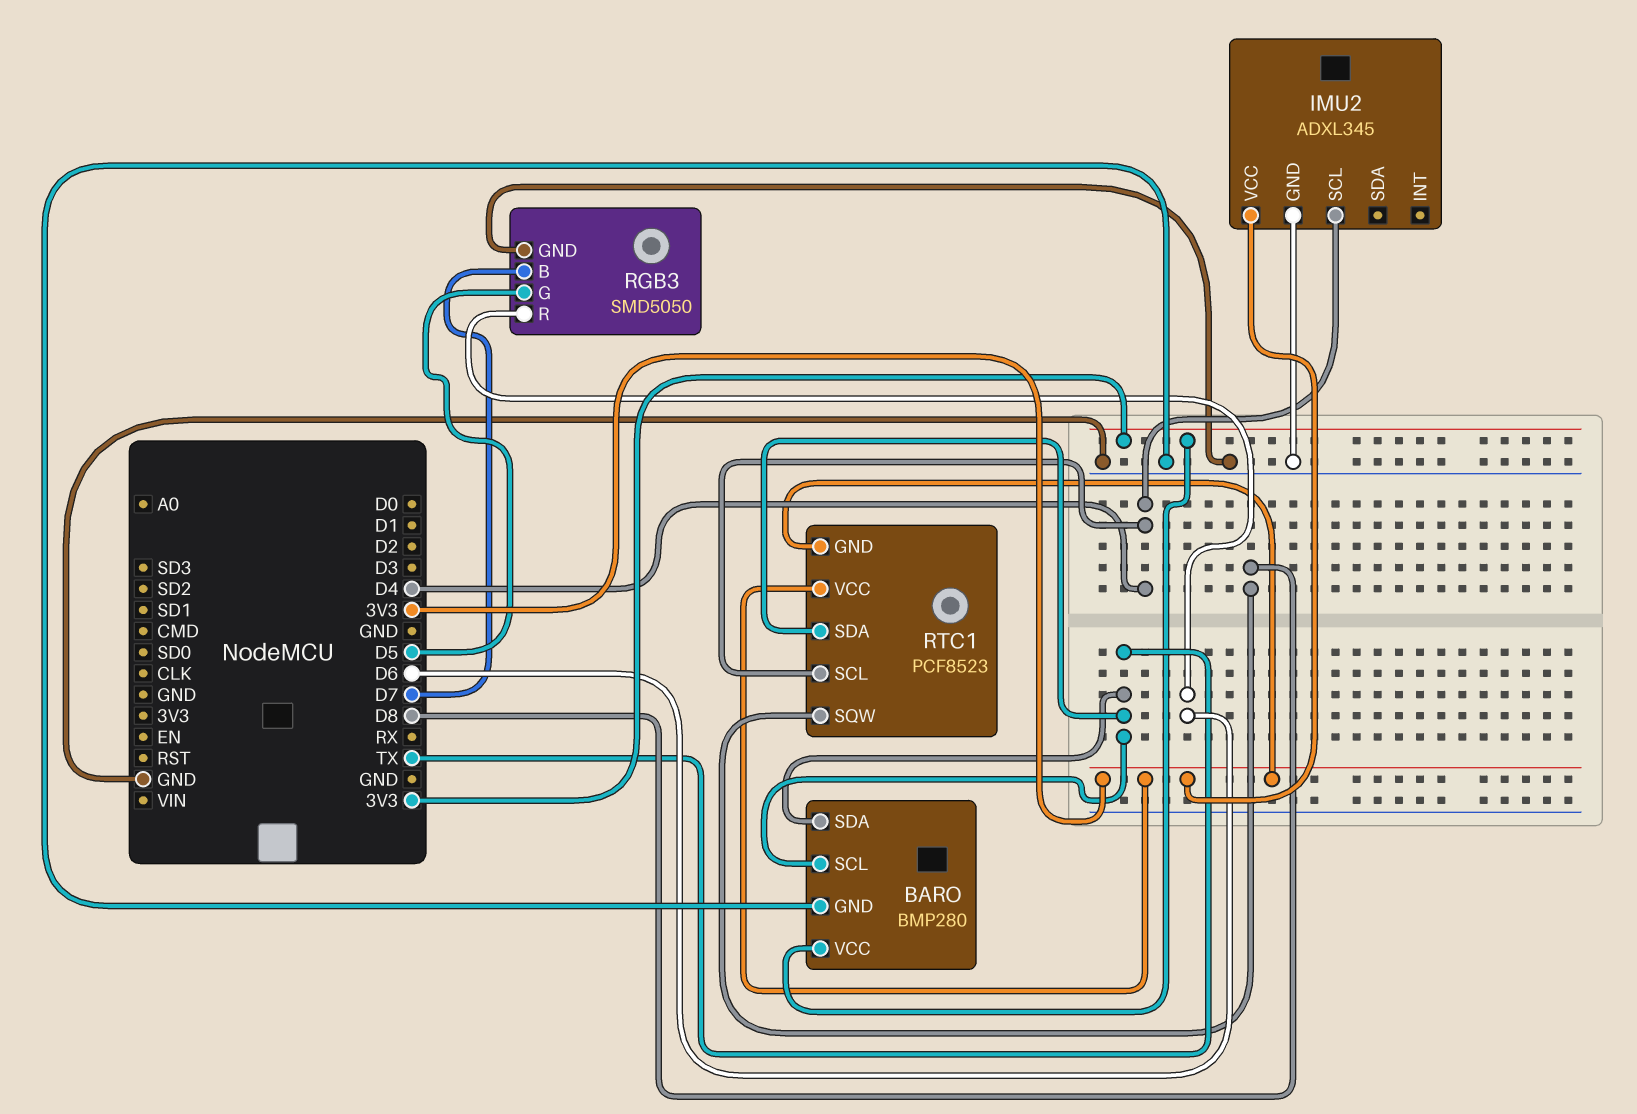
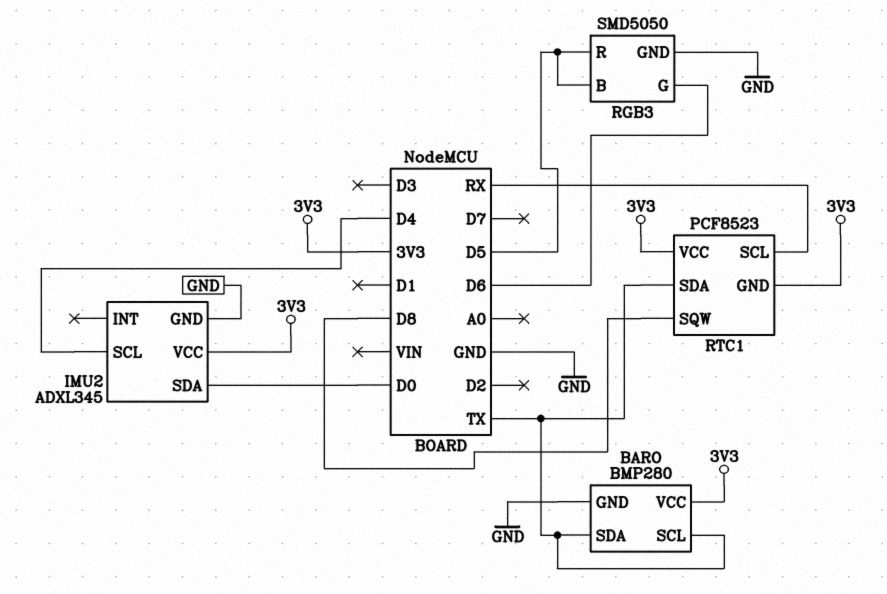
IMU2 pin SDA: none -> D0
RGB3 pin B: D7 -> D5
RGB3 pin G: D5 -> D6
RGB3 pin R: D6 -> D5
RTC1 pin SCL: D4 -> RX

